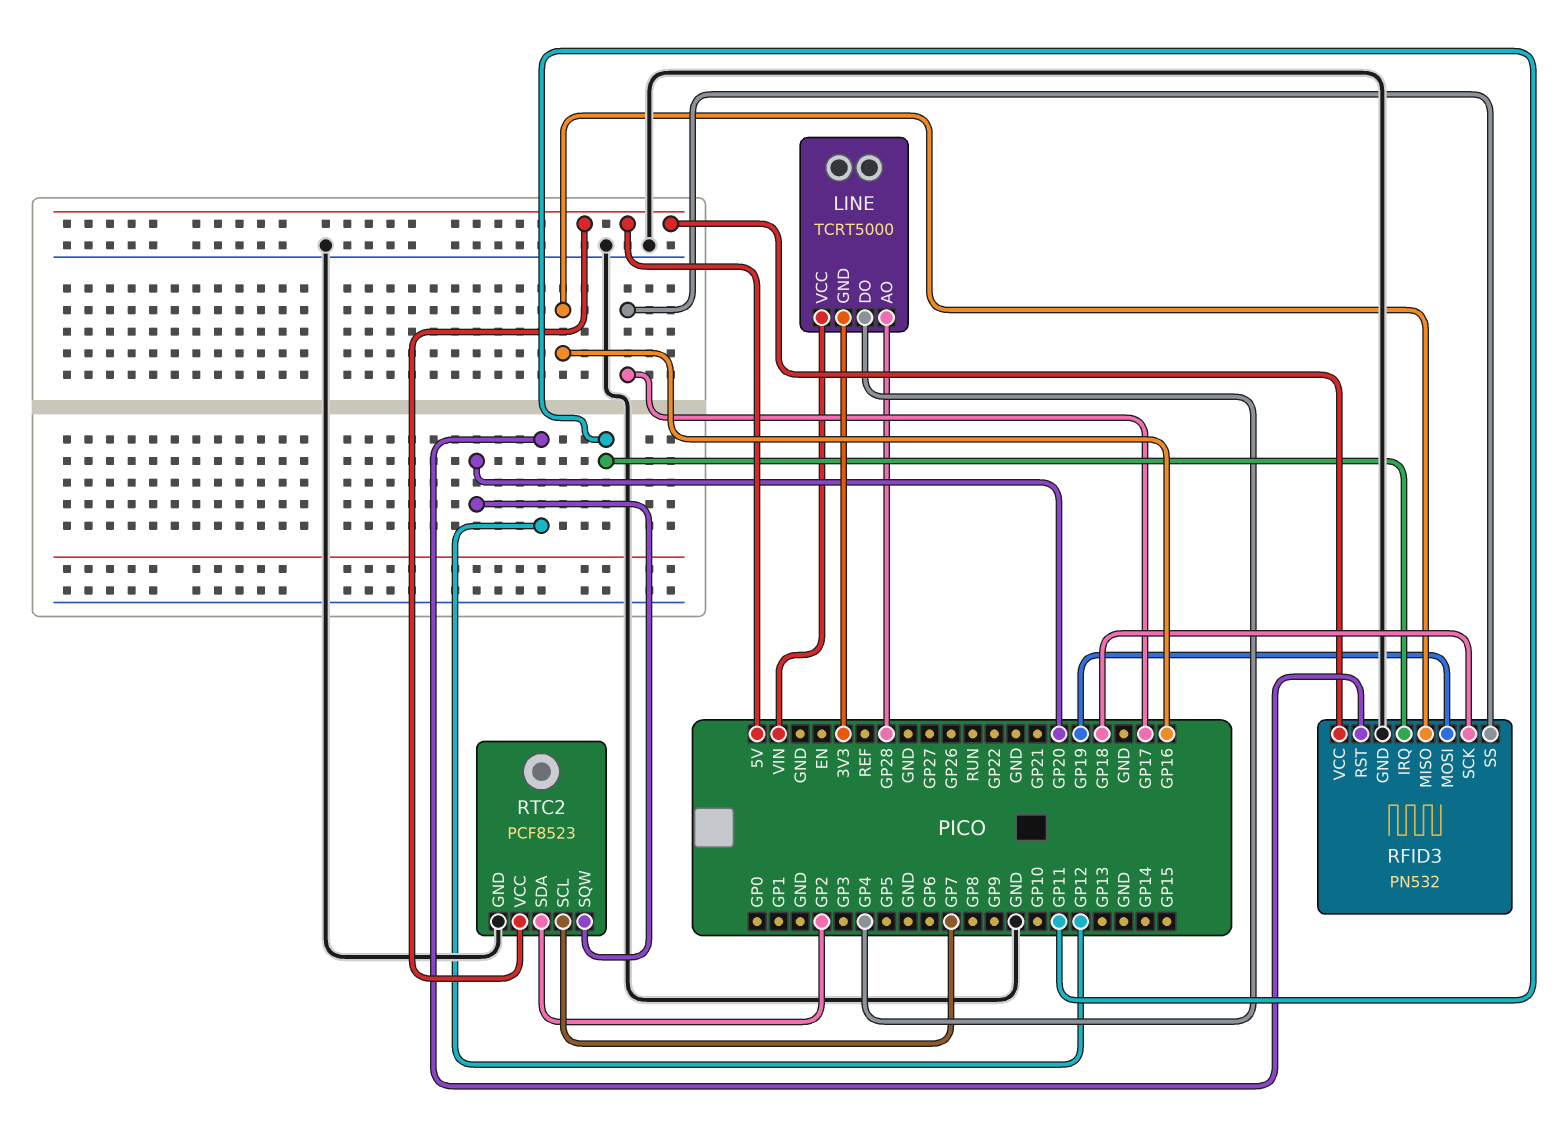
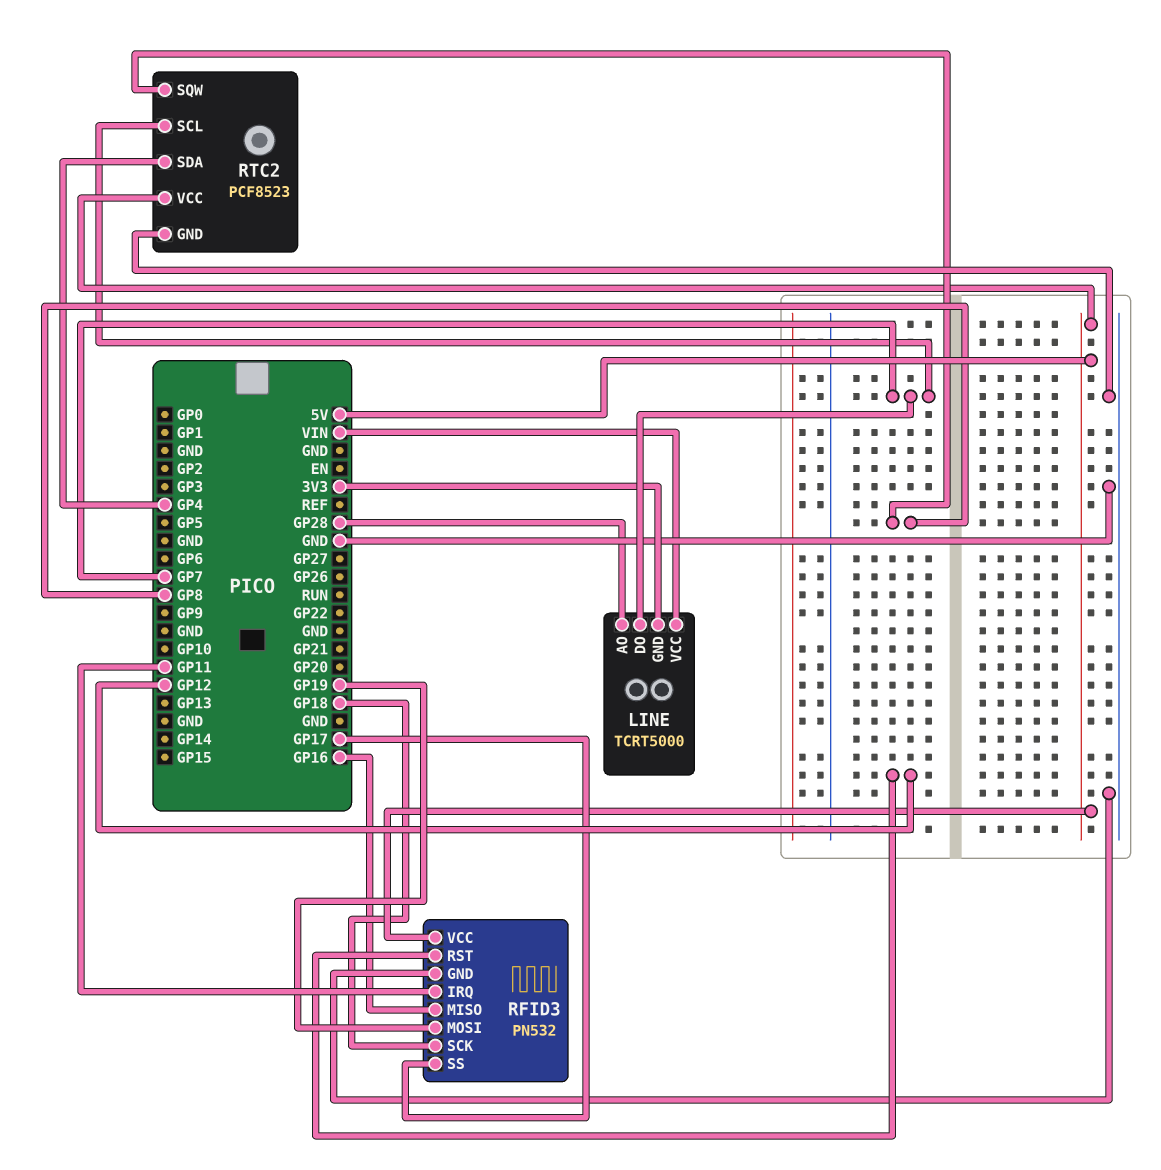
LINE pin DO: GP4 -> GP7
RTC2 pin SDA: GP2 -> GP4
RTC2 pin SQW: GP20 -> GP8

